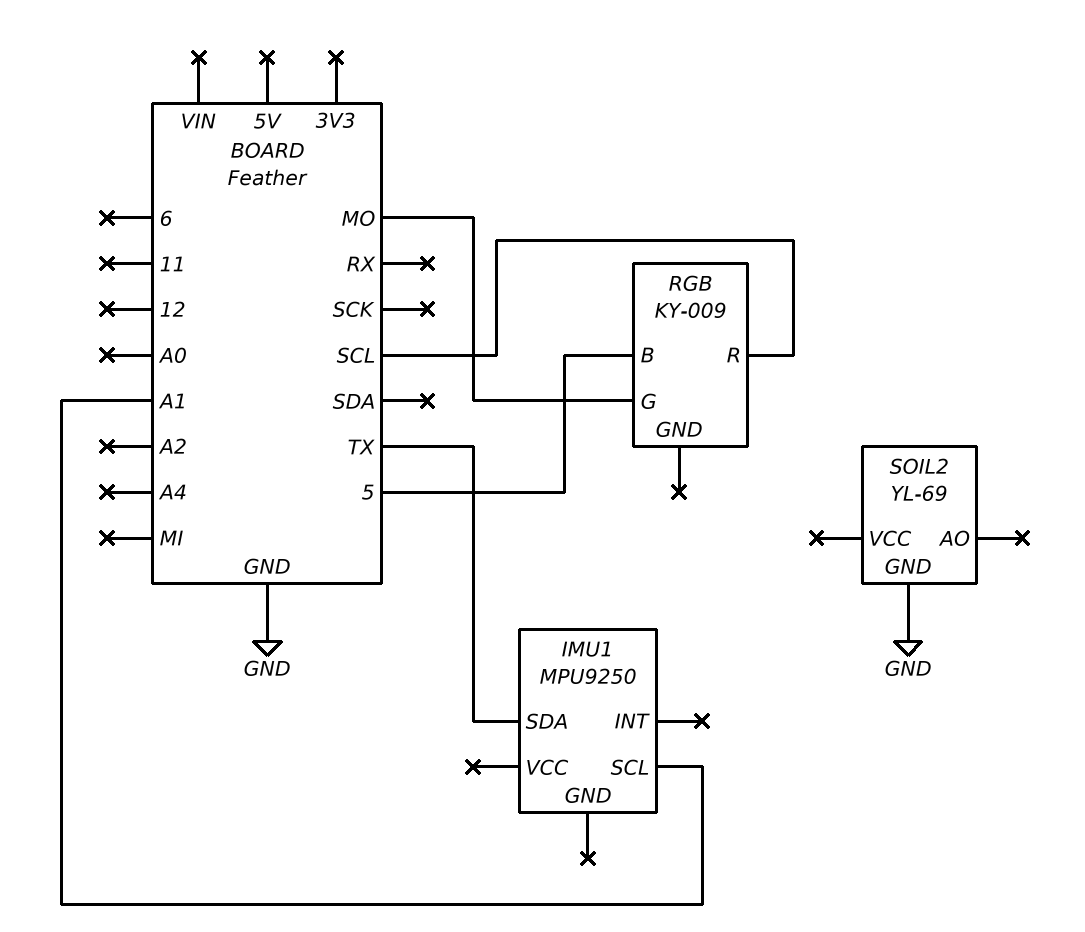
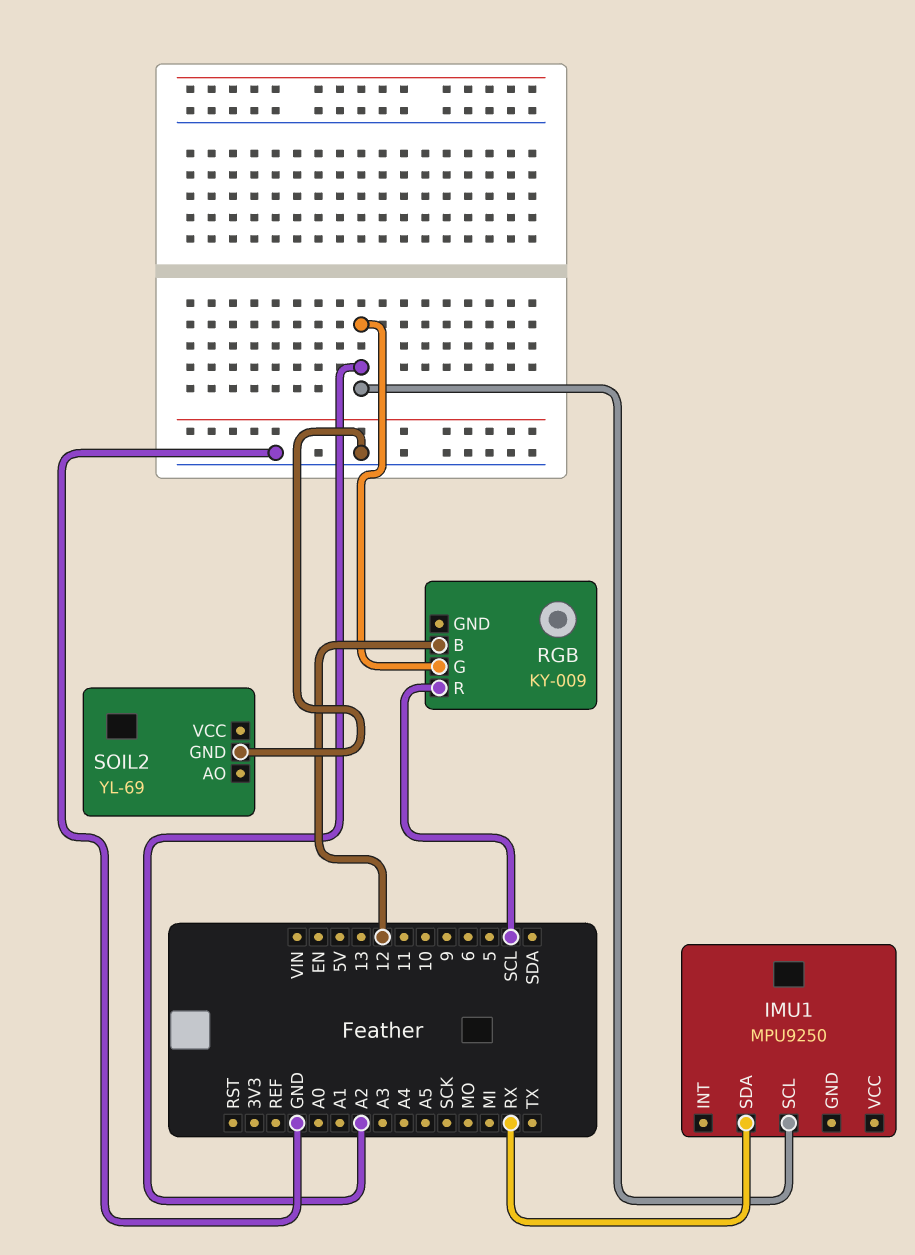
IMU1 pin SCL: A1 -> A2
IMU1 pin SDA: TX -> RX
RGB pin B: 5 -> 12
RGB pin G: MO -> A2

